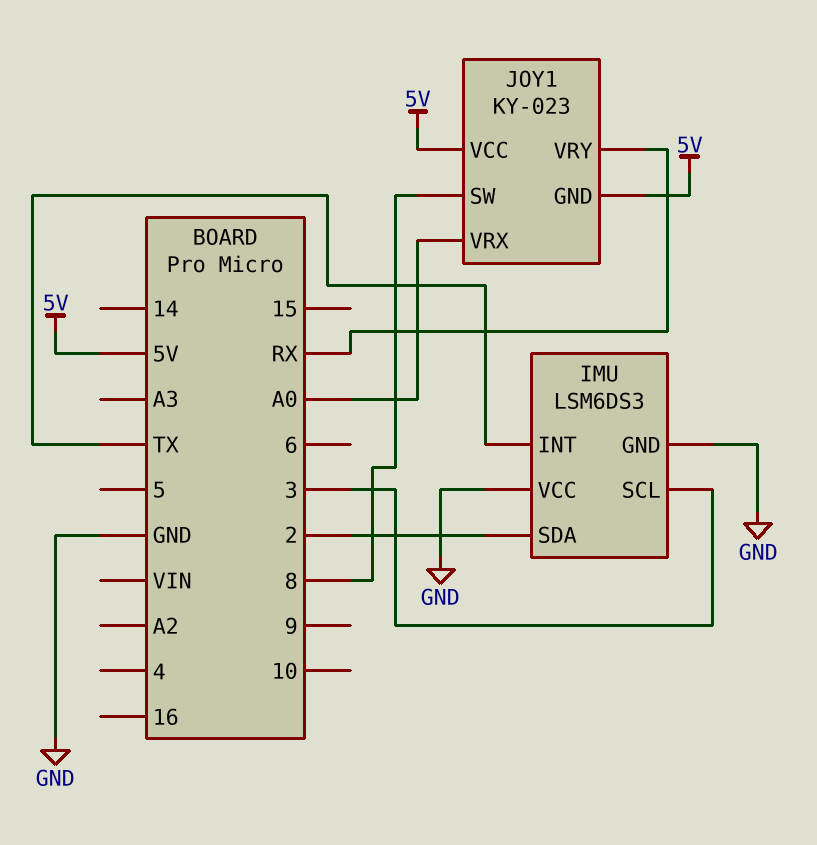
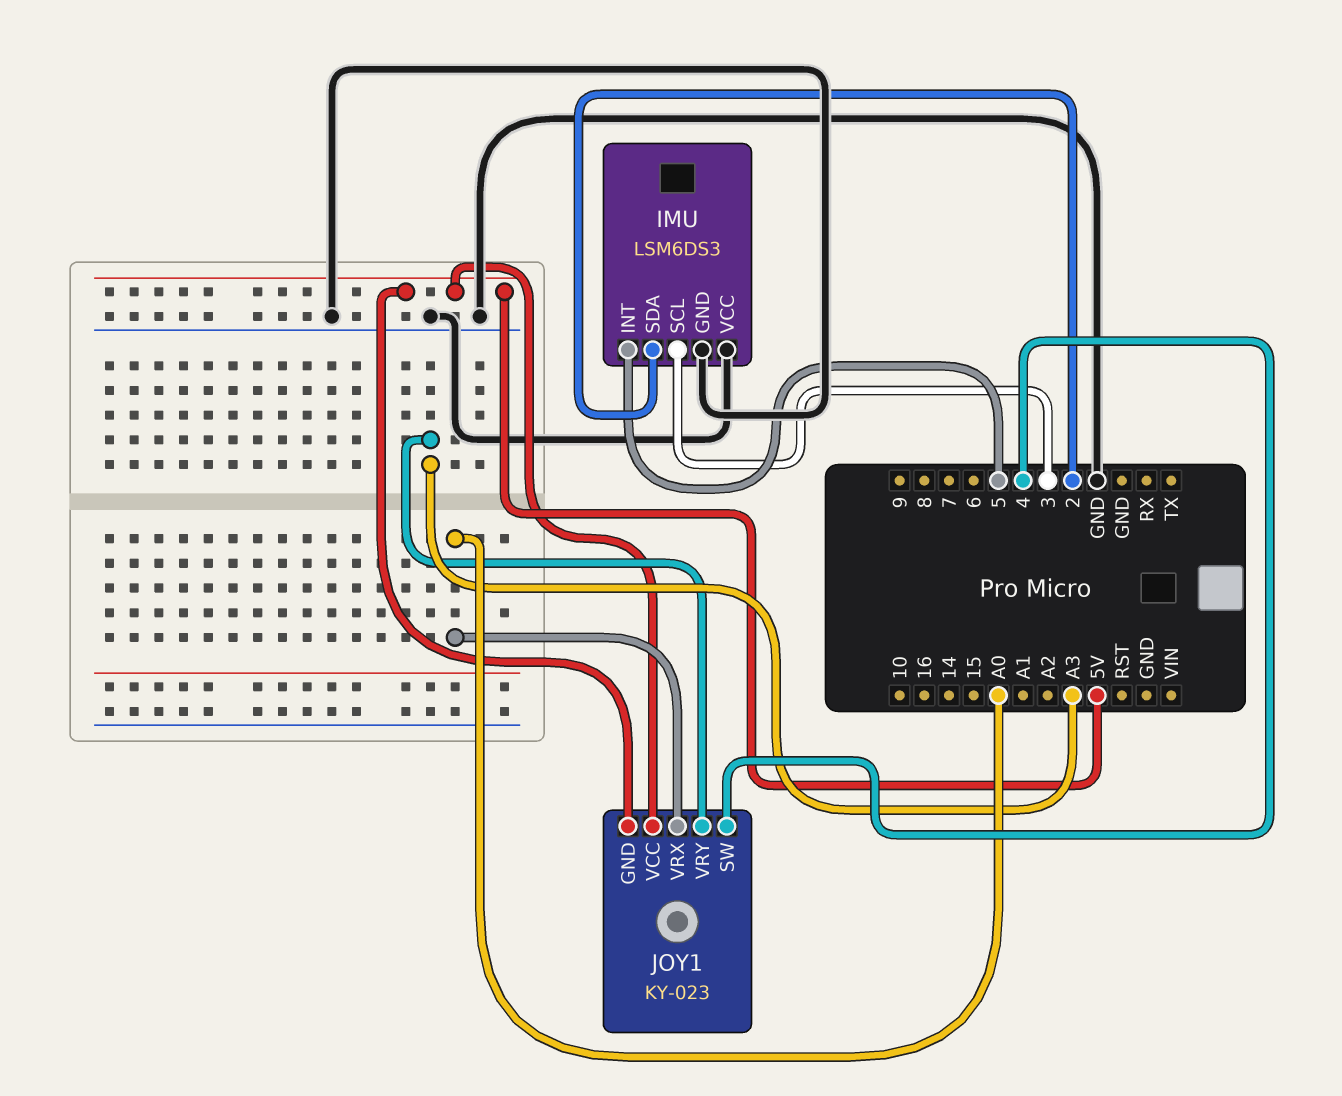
IMU pin INT: TX -> 5
JOY1 pin SW: 8 -> 4
JOY1 pin VRY: RX -> A3

